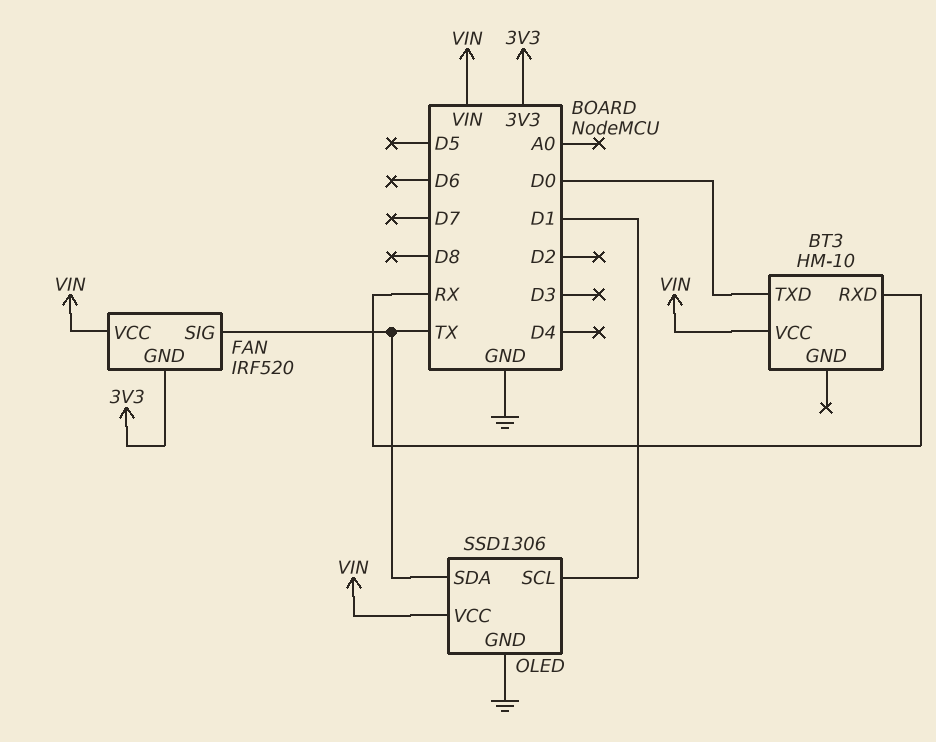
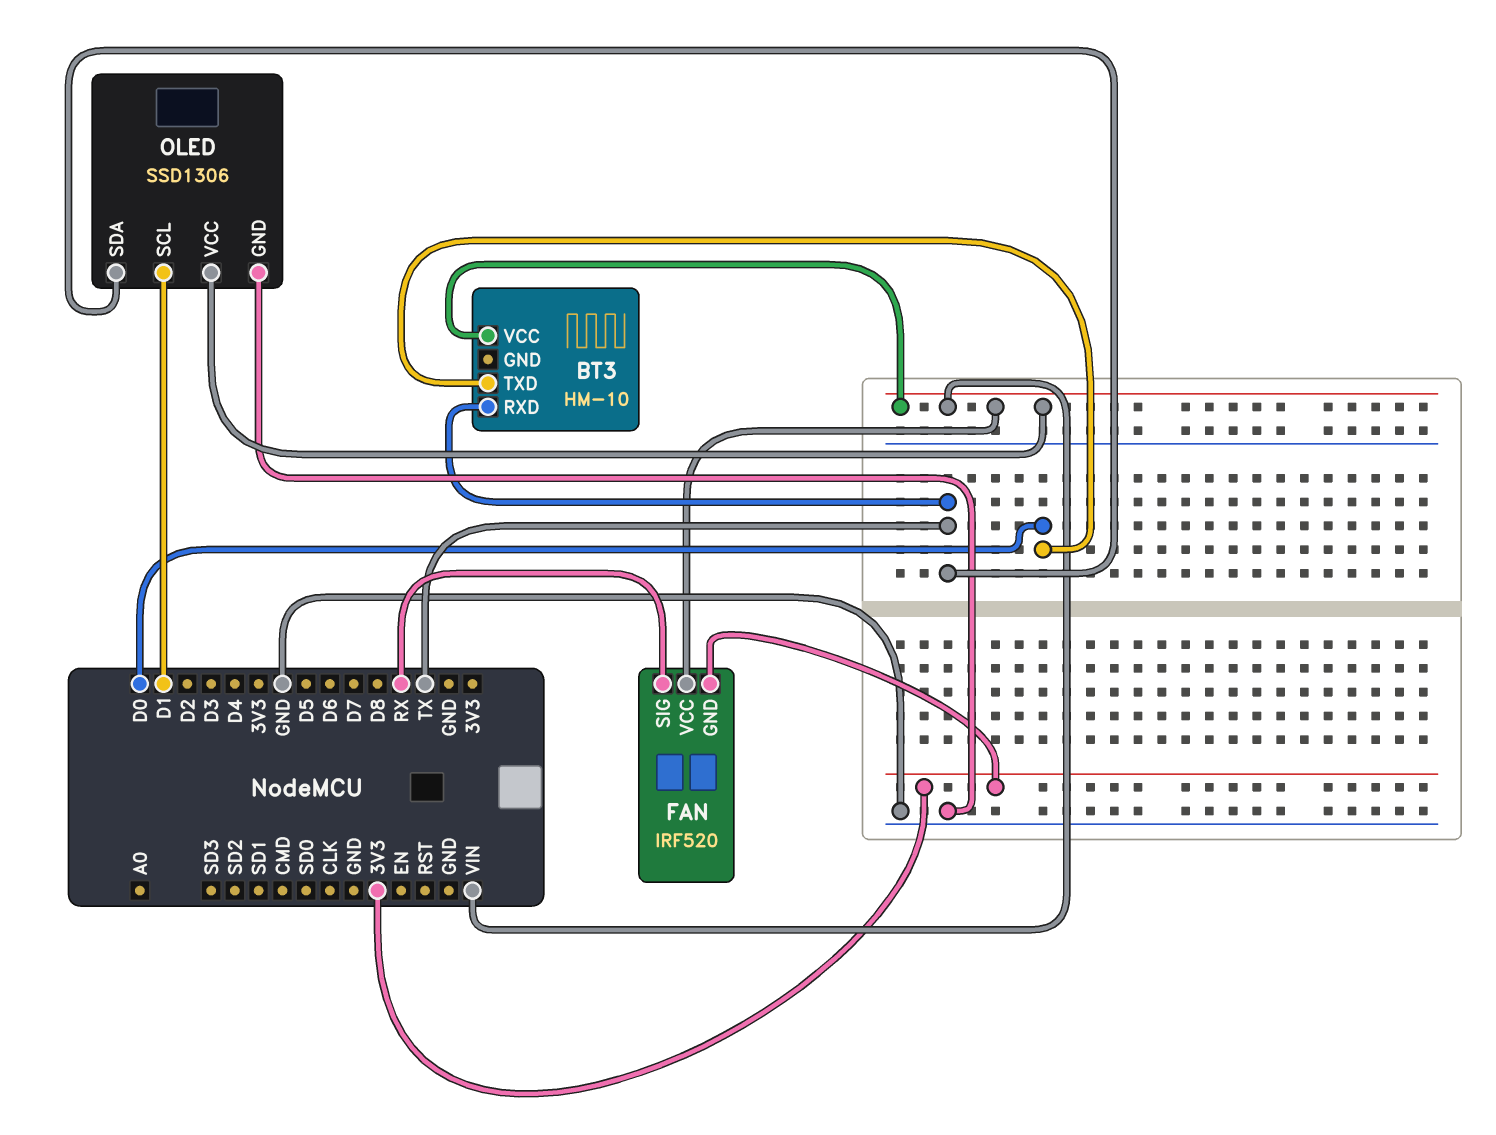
BT3 pin RXD: RX -> TX
FAN pin SIG: TX -> RX

